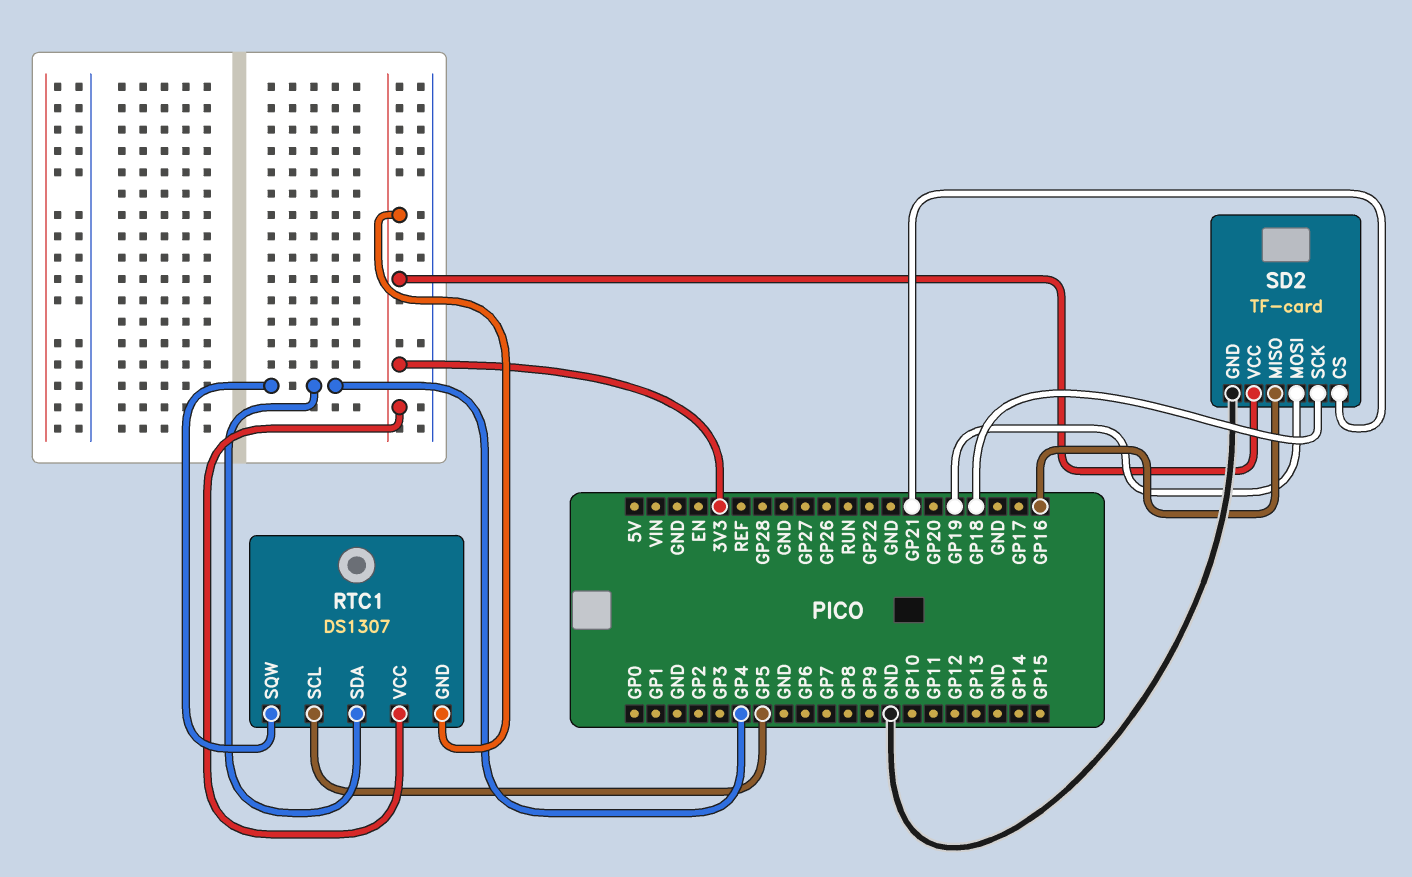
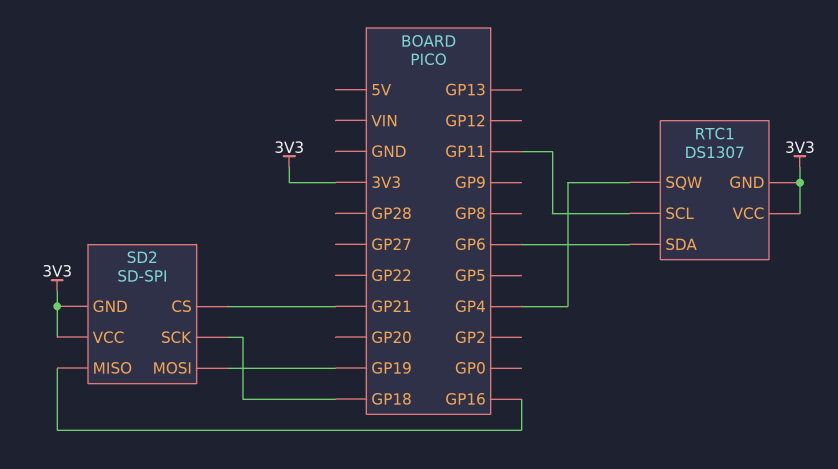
RTC1 pin SCL: GP5 -> GP11
RTC1 pin SDA: GP4 -> GP6
SD2: TF-card -> SD-SPI
SD2 pin GND: GND -> 3V3

